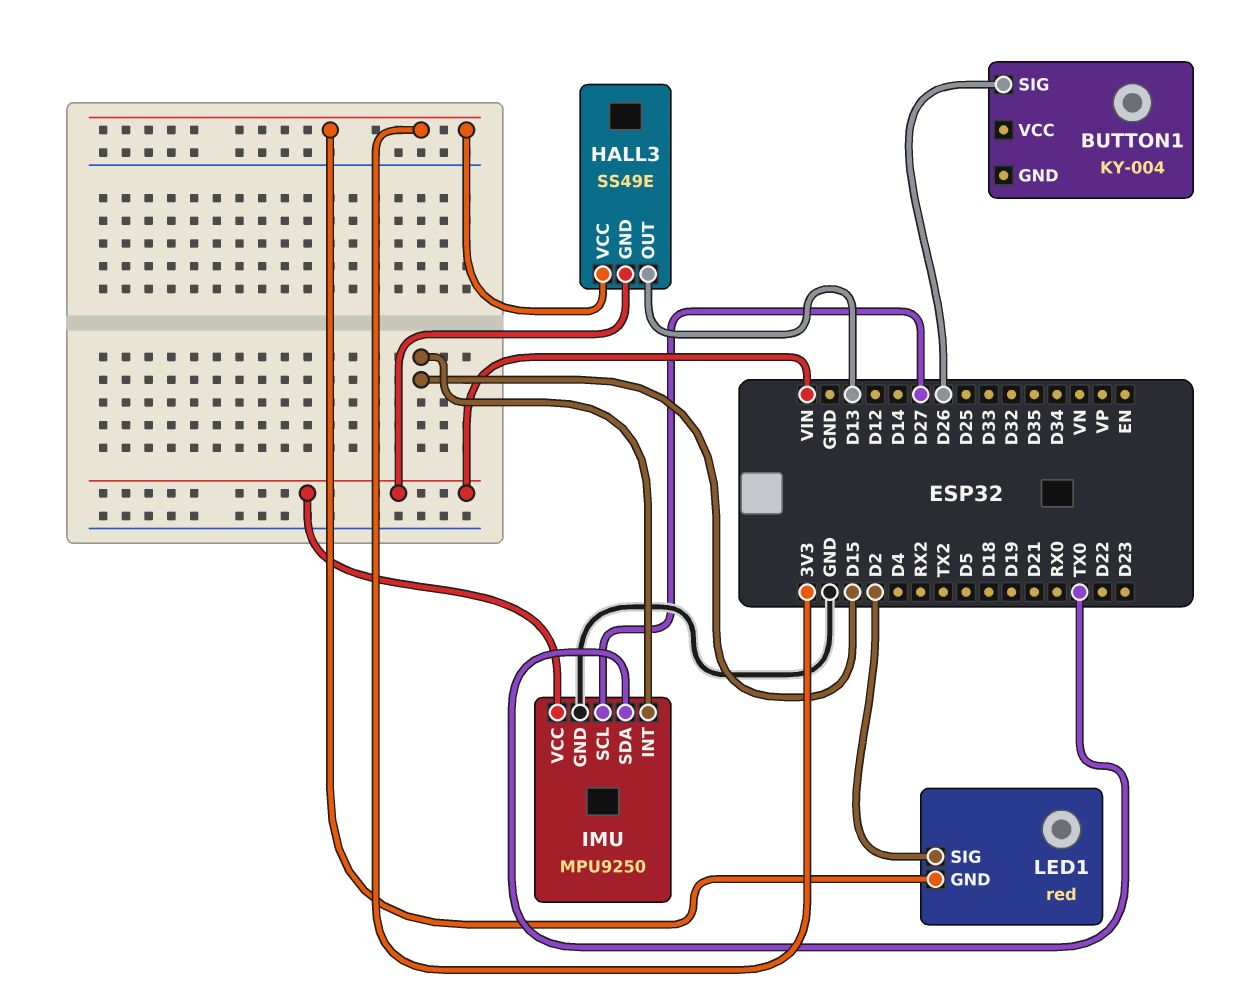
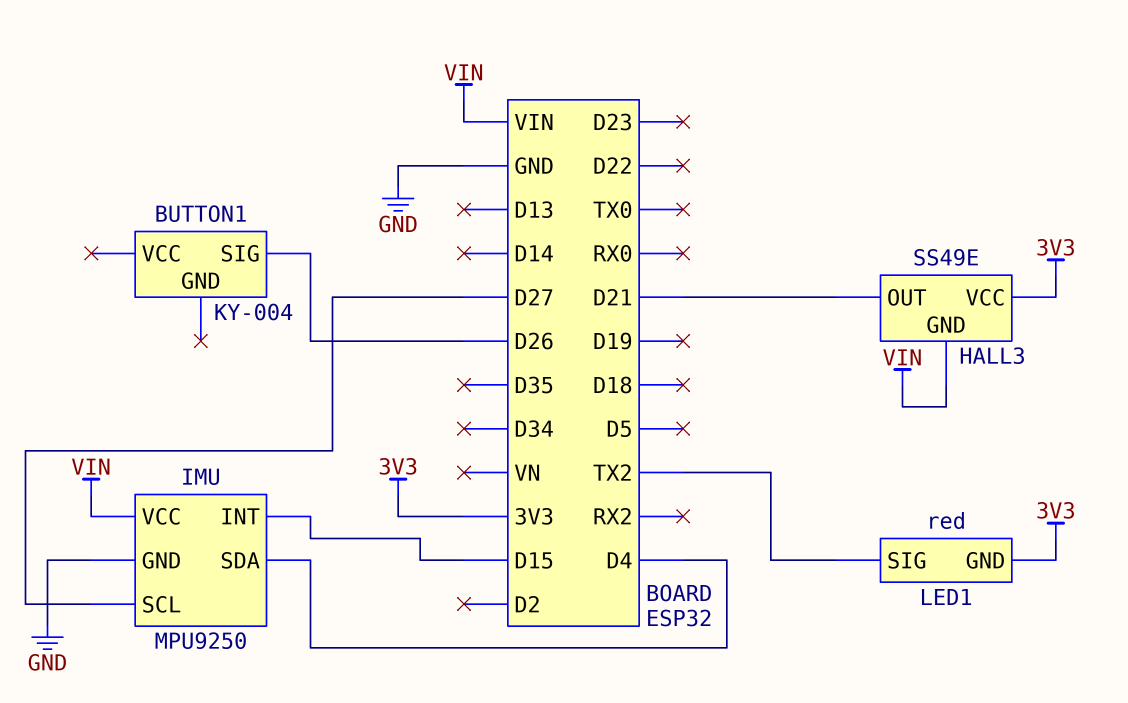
HALL3 pin OUT: D13 -> D21
IMU pin SDA: TX0 -> D4
LED1 pin SIG: D2 -> TX2

